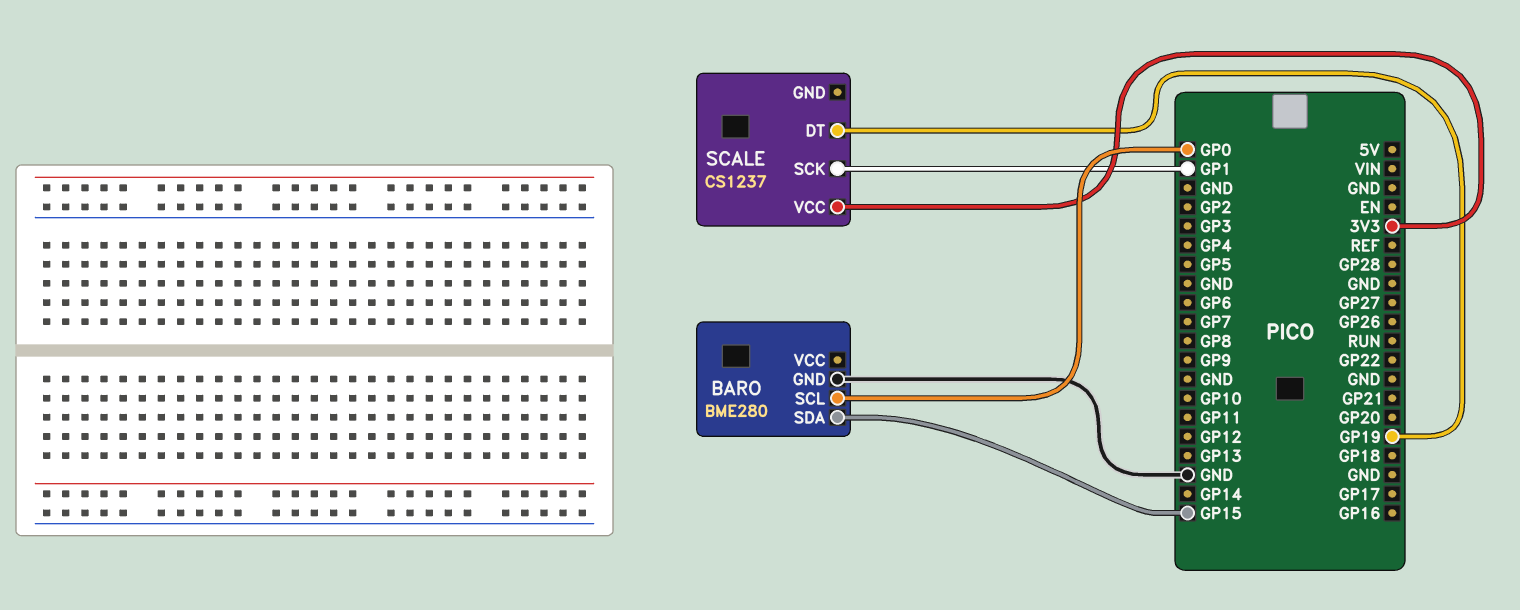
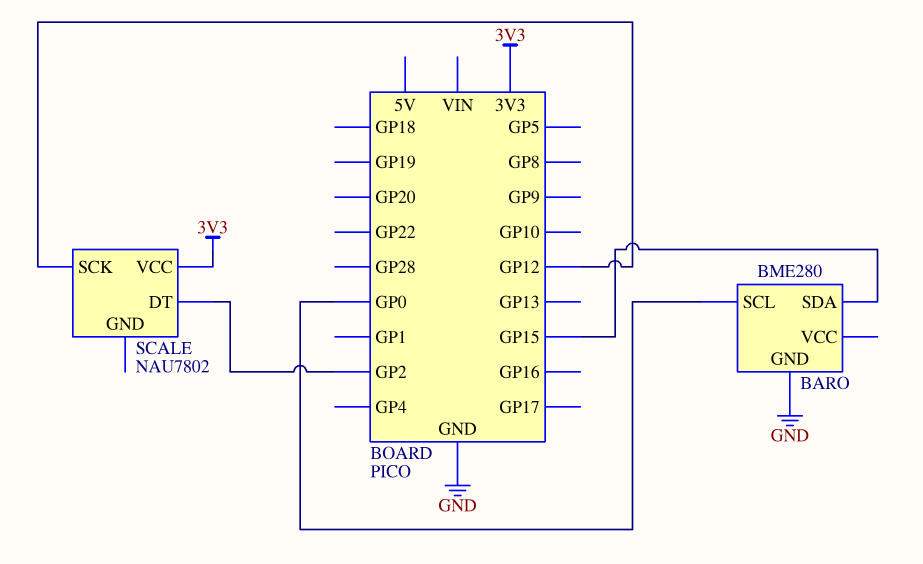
SCALE: CS1237 -> NAU7802
SCALE pin DT: GP19 -> GP2
SCALE pin SCK: GP1 -> GP12

